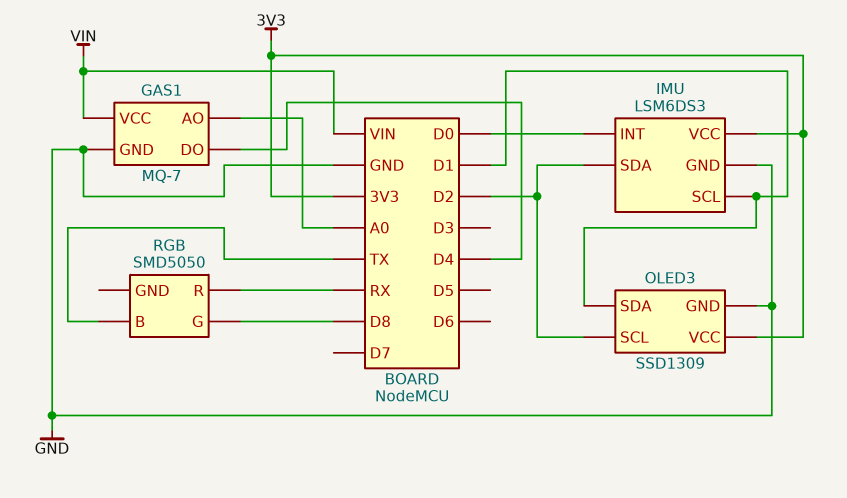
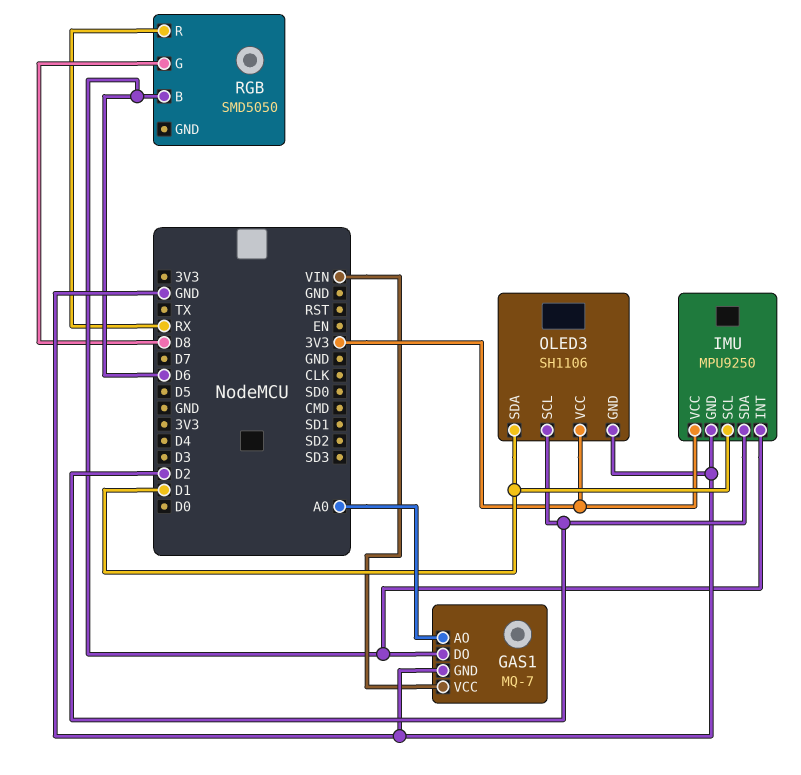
GAS1 pin DO: D4 -> D6
IMU: LSM6DS3 -> MPU9250
IMU pin INT: D0 -> D6
OLED3: SSD1309 -> SH1106
RGB pin B: TX -> D6

